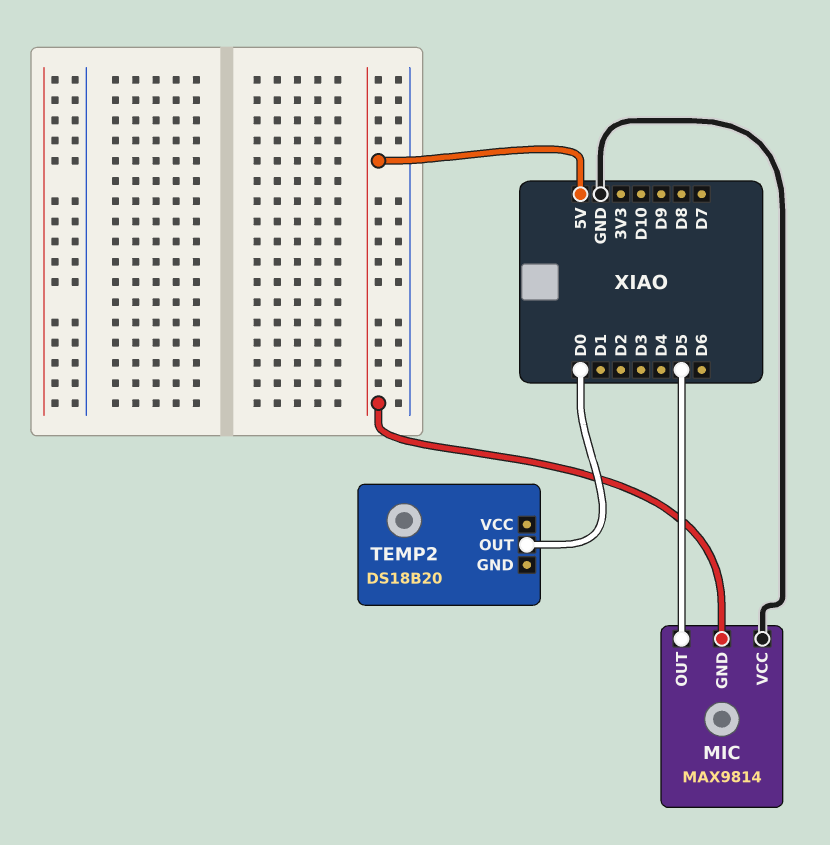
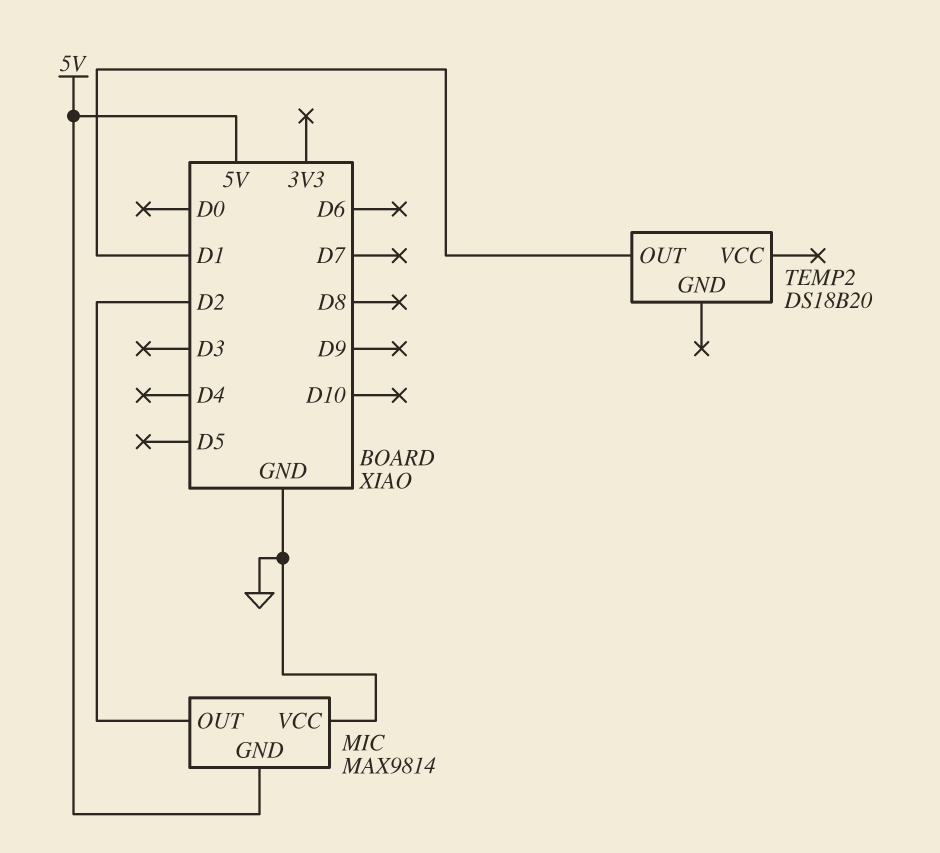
MIC pin OUT: D5 -> D2
TEMP2 pin OUT: D0 -> D1

